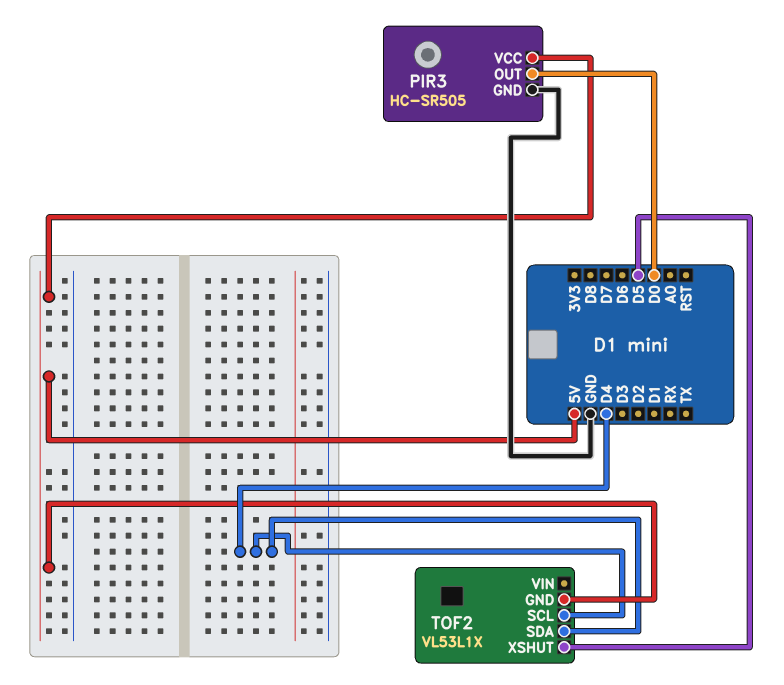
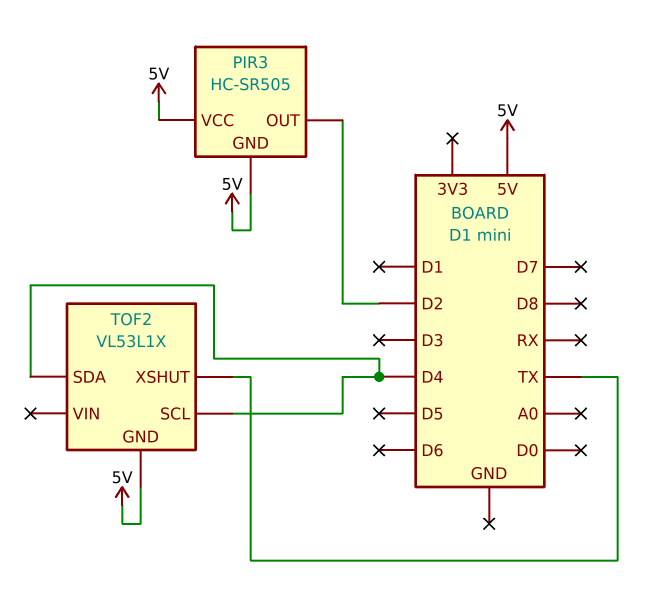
PIR3 pin GND: GND -> 5V
PIR3 pin OUT: D0 -> D2
TOF2 pin XSHUT: D5 -> TX

